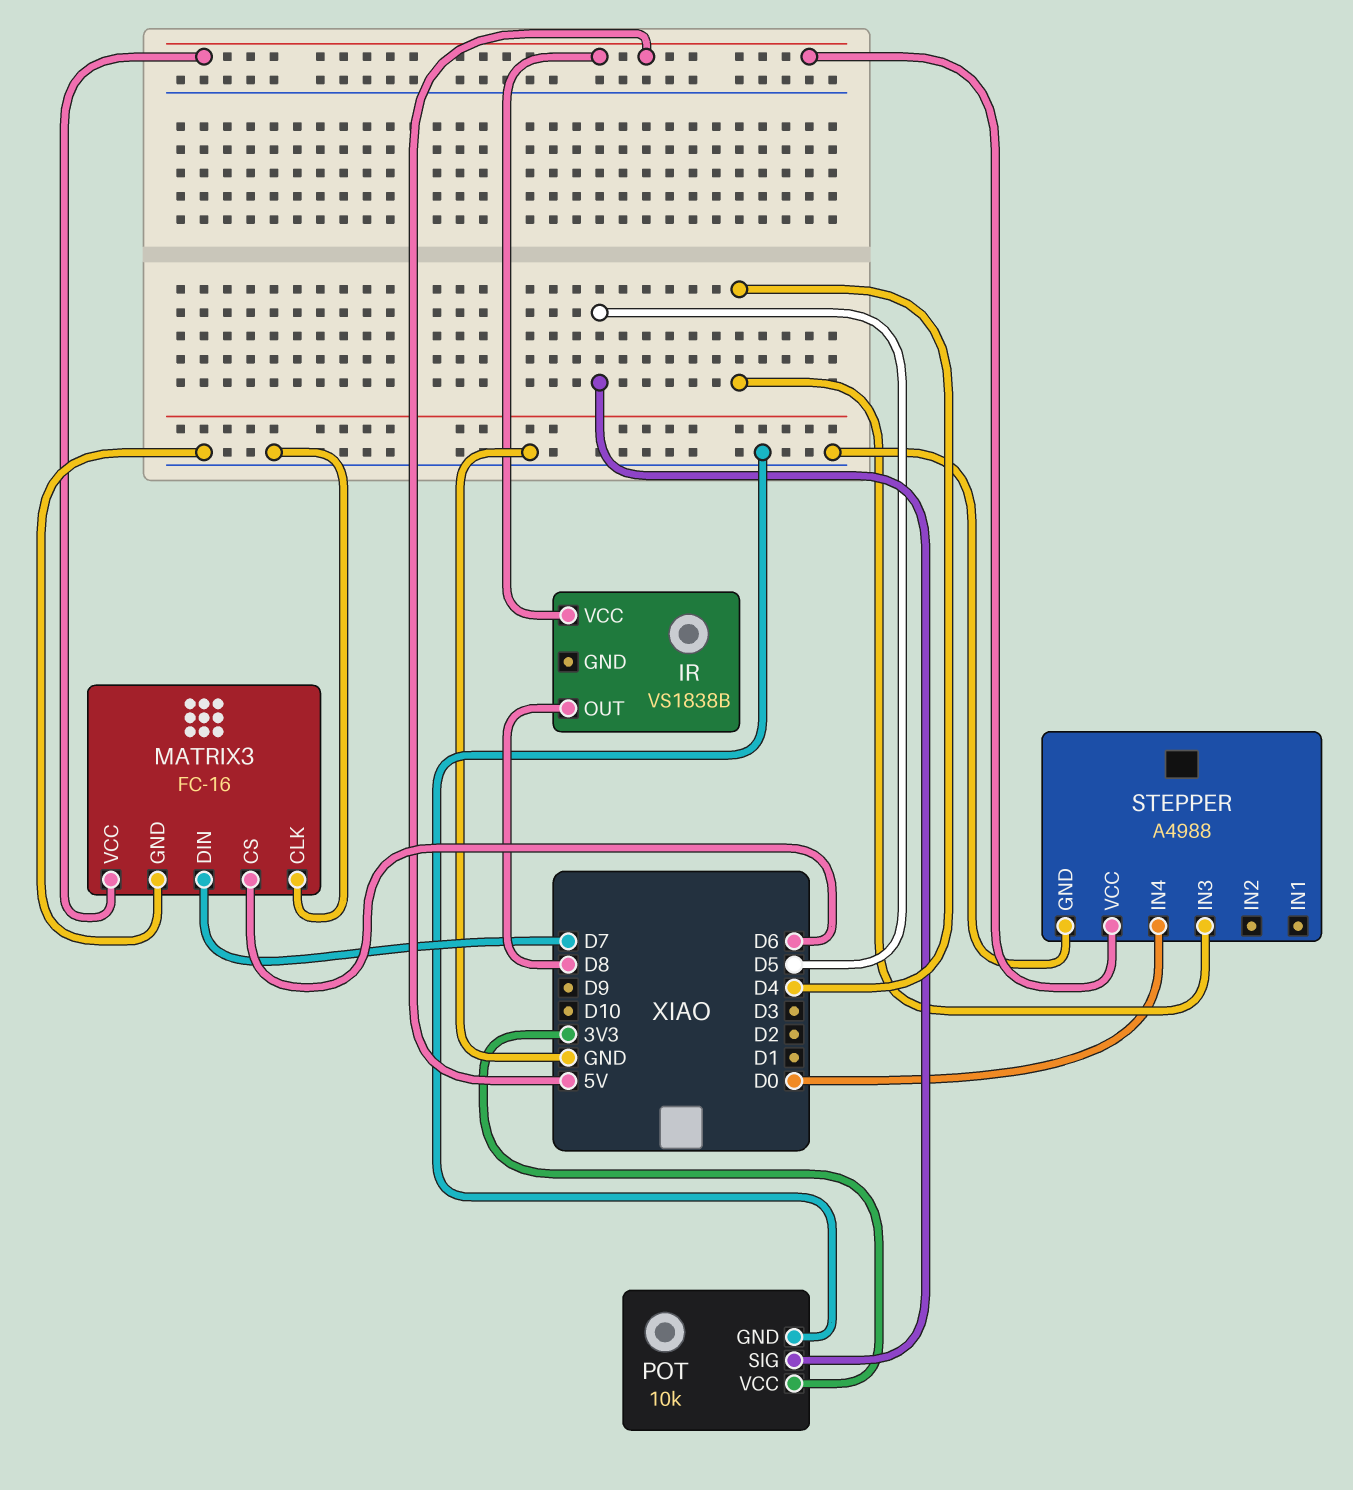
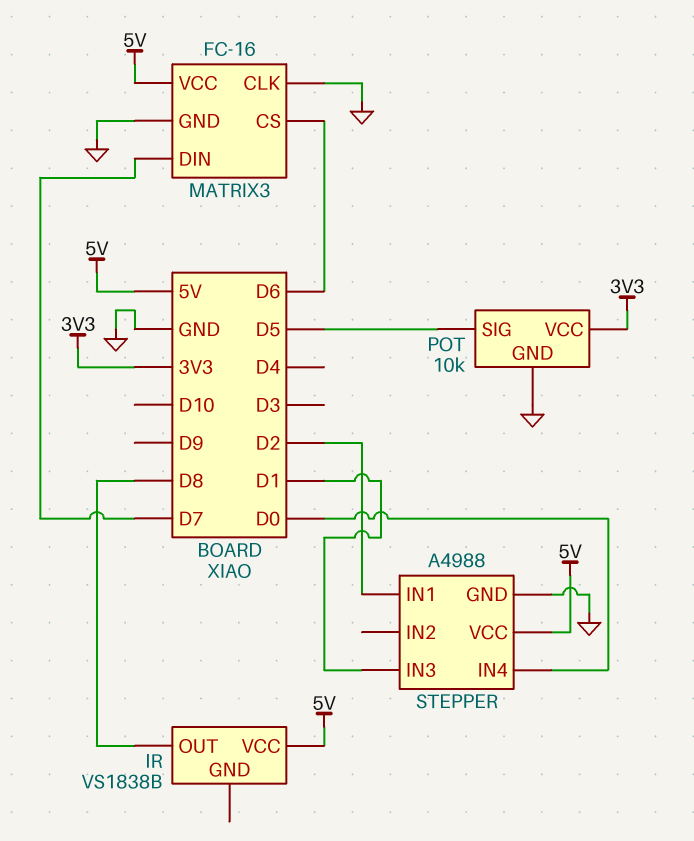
STEPPER pin IN1: none -> D2
STEPPER pin IN3: D4 -> D1

